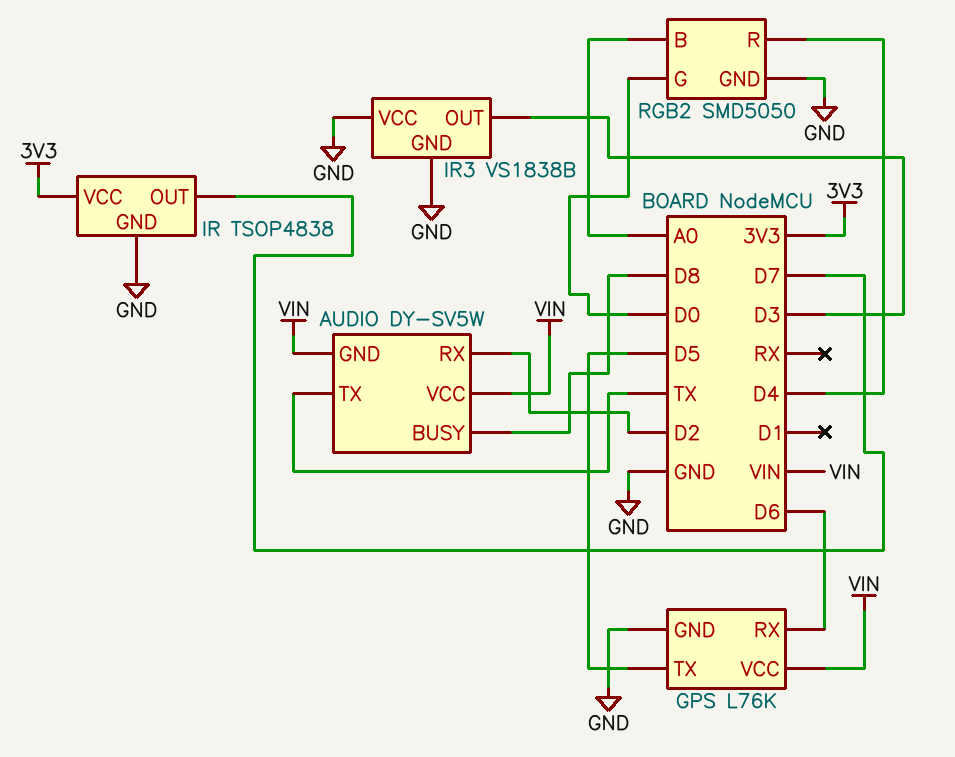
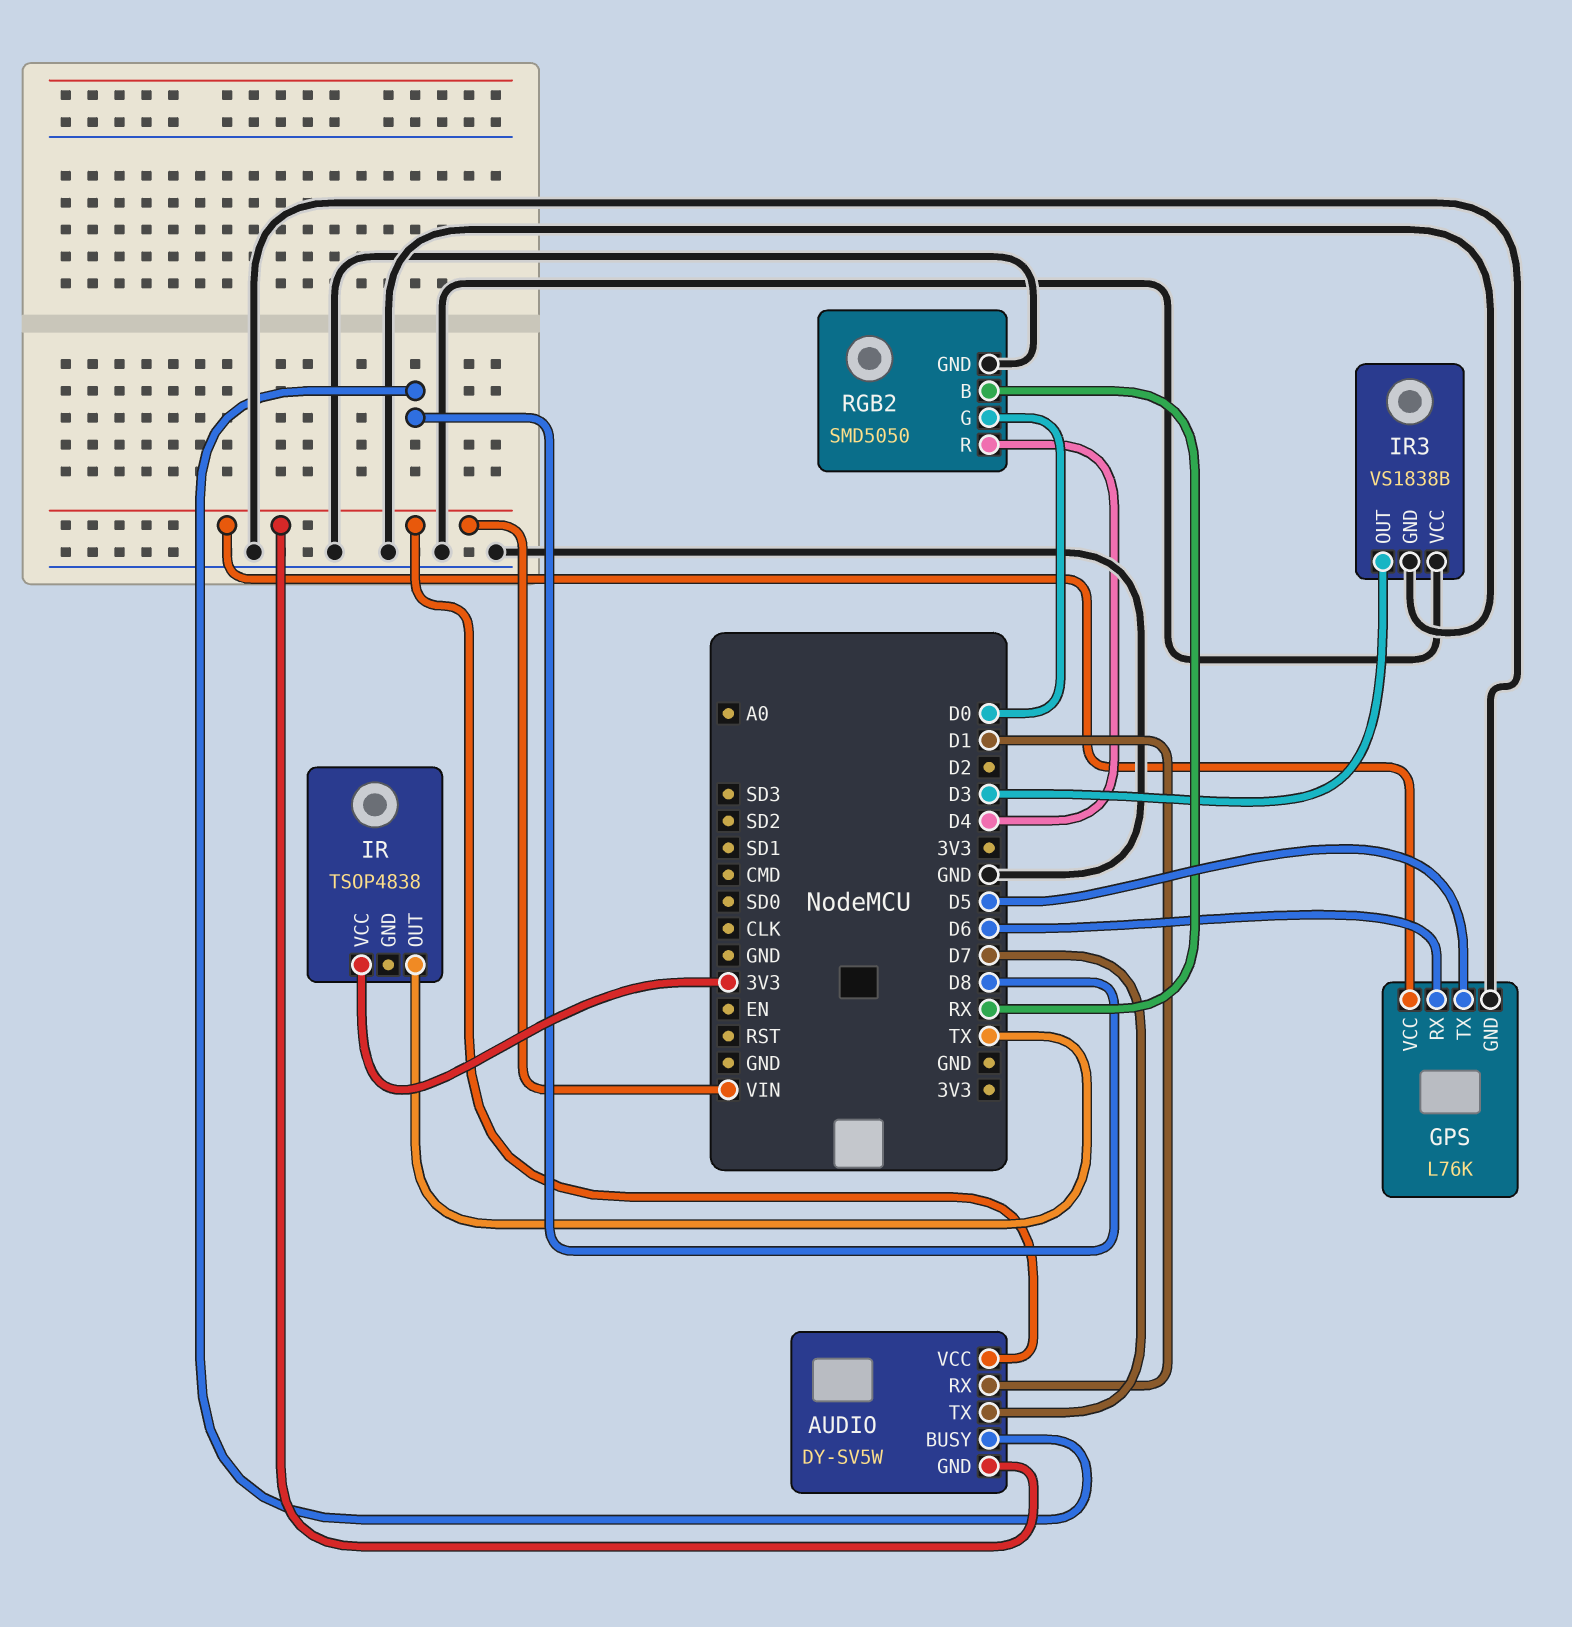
AUDIO pin RX: D2 -> D1
AUDIO pin TX: TX -> D7
IR pin GND: GND -> none
IR pin OUT: D7 -> TX
RGB2 pin B: A0 -> RX

